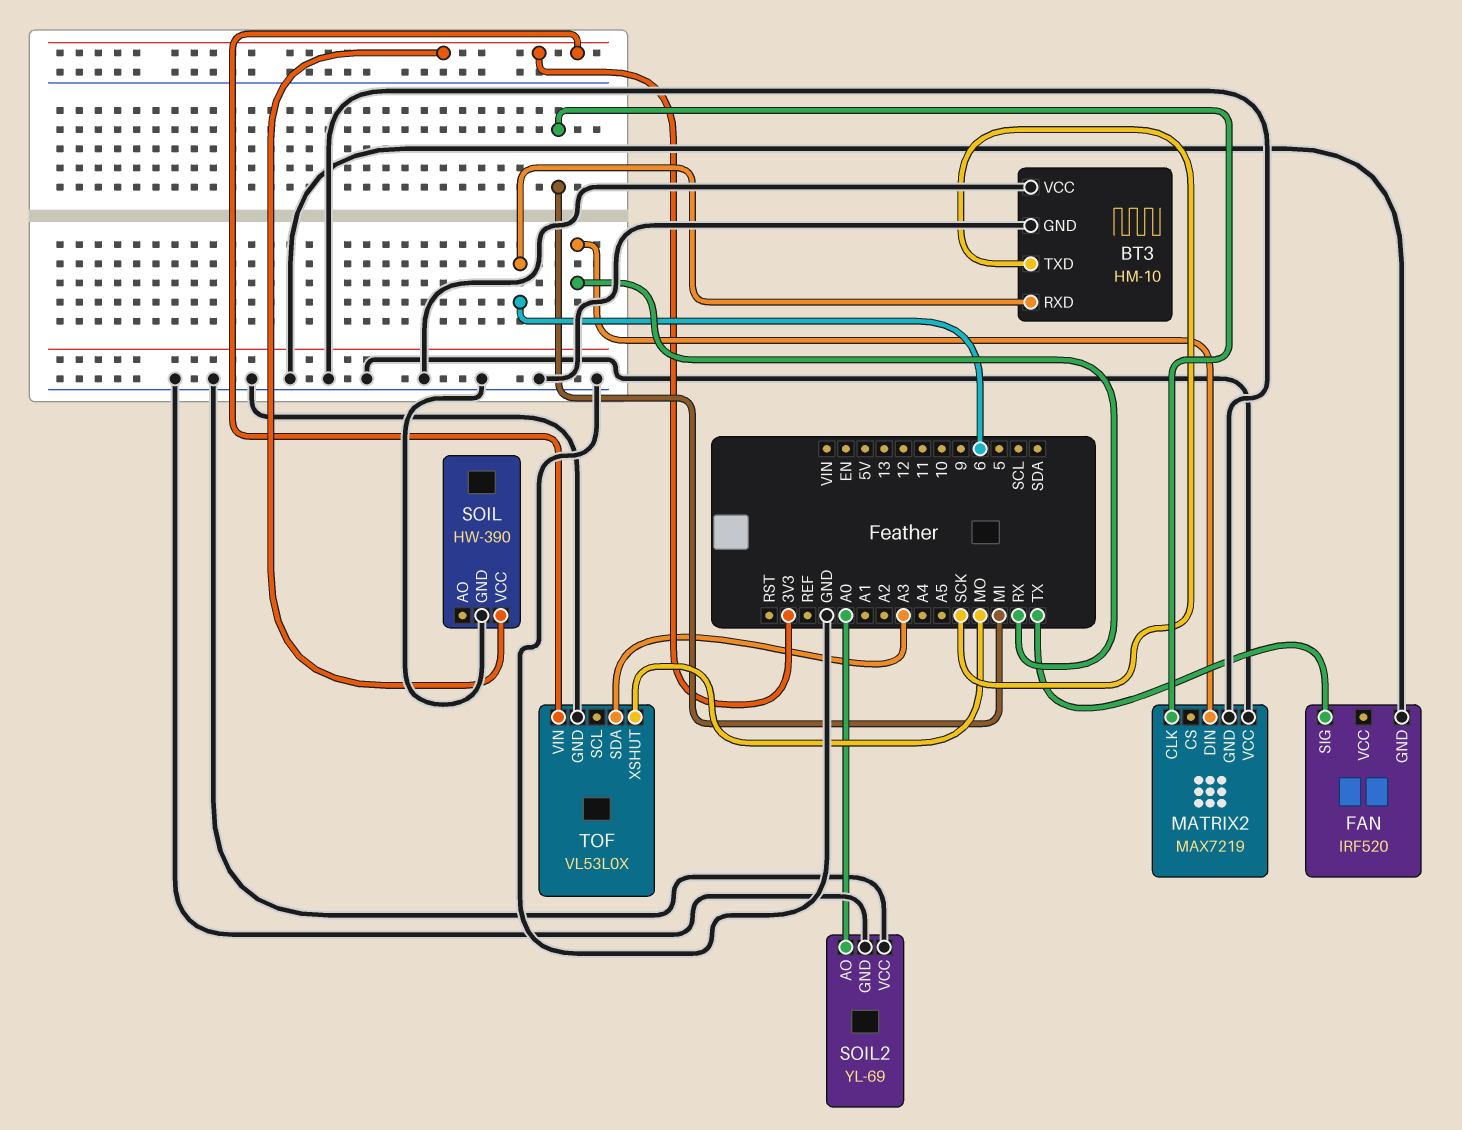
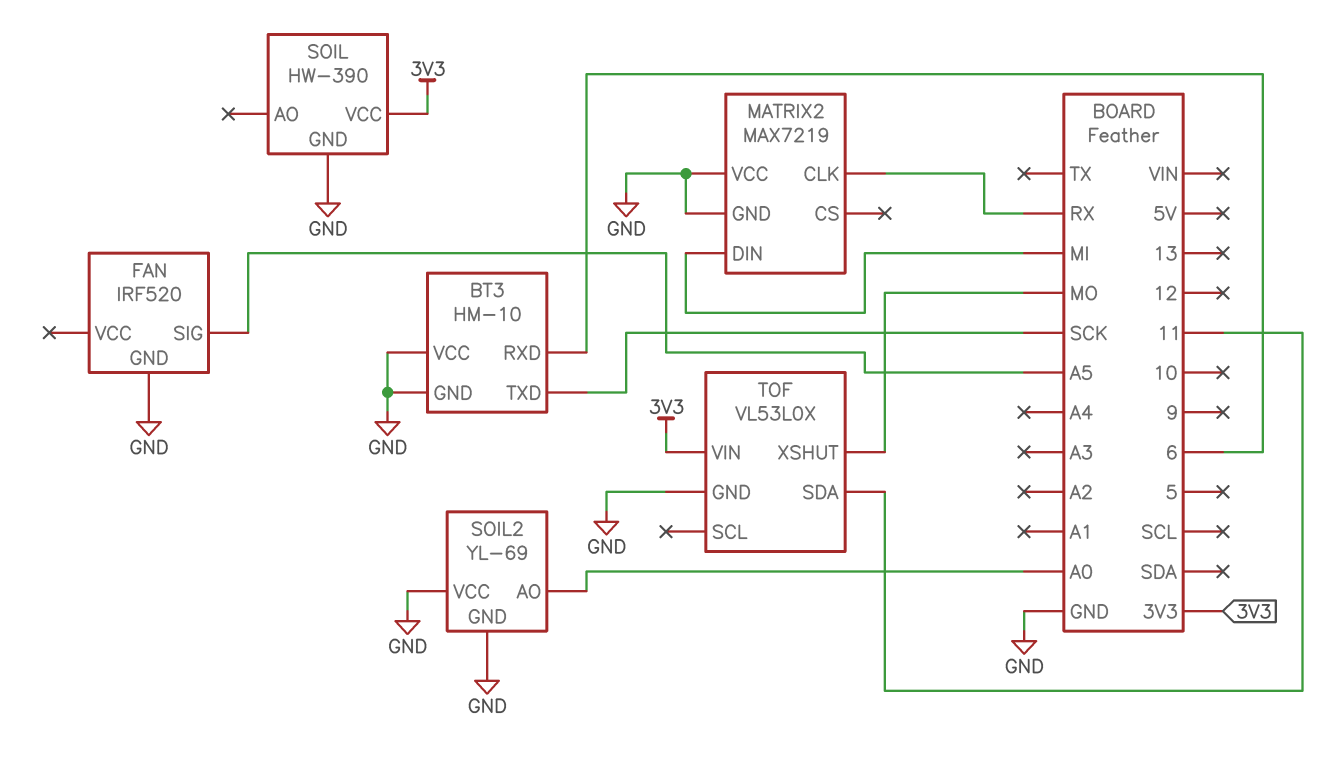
FAN pin SIG: TX -> A5
MATRIX2 pin CLK: MI -> RX
MATRIX2 pin DIN: RX -> MI
TOF pin SDA: A3 -> 11

